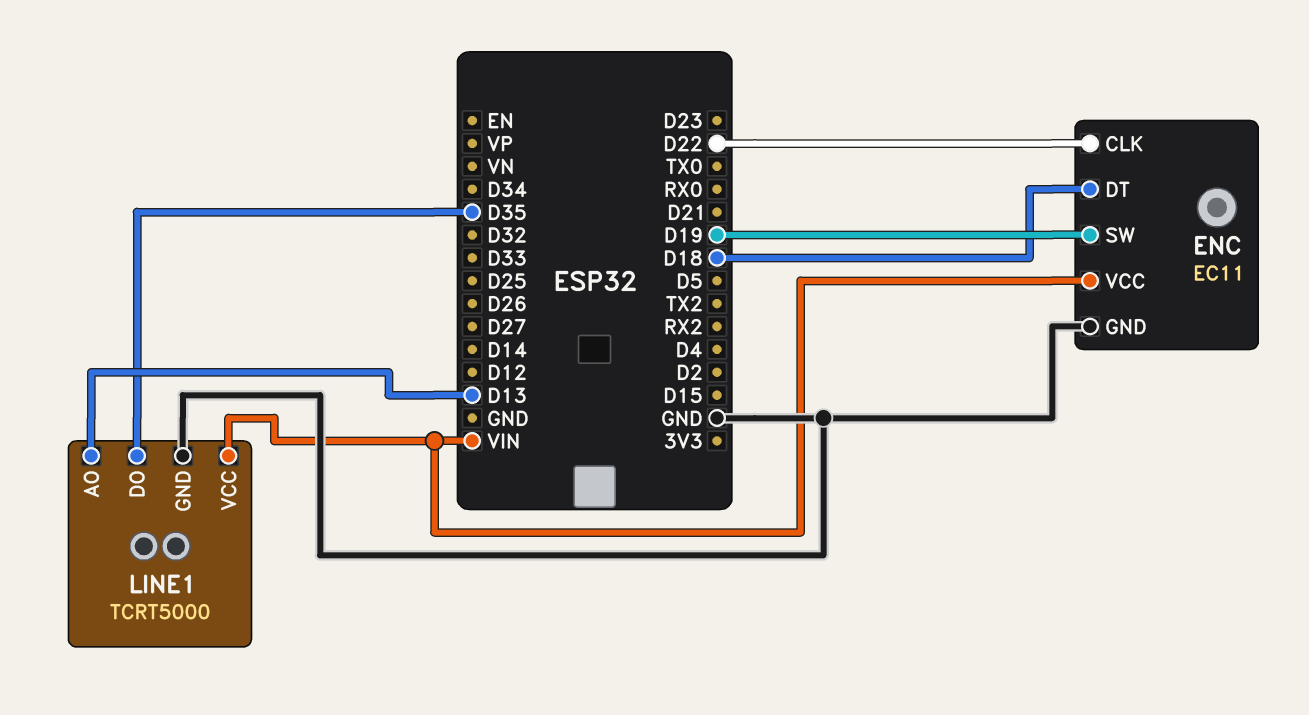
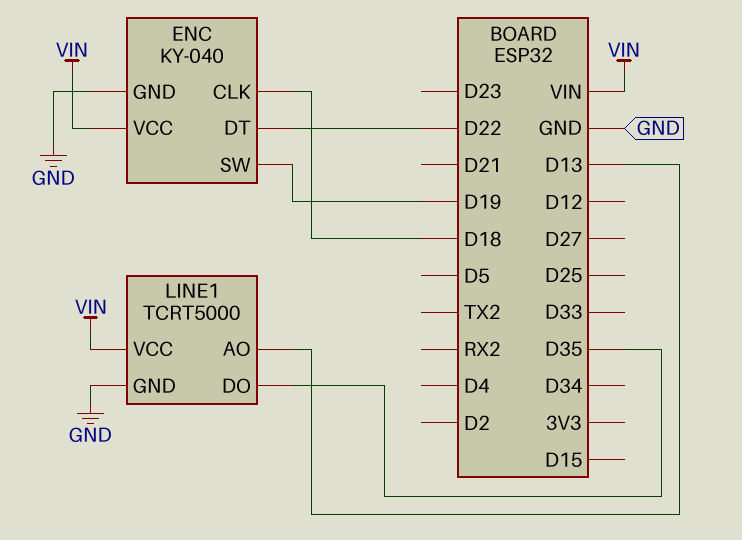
ENC: EC11 -> KY-040
ENC pin CLK: D22 -> D18
ENC pin DT: D18 -> D22

